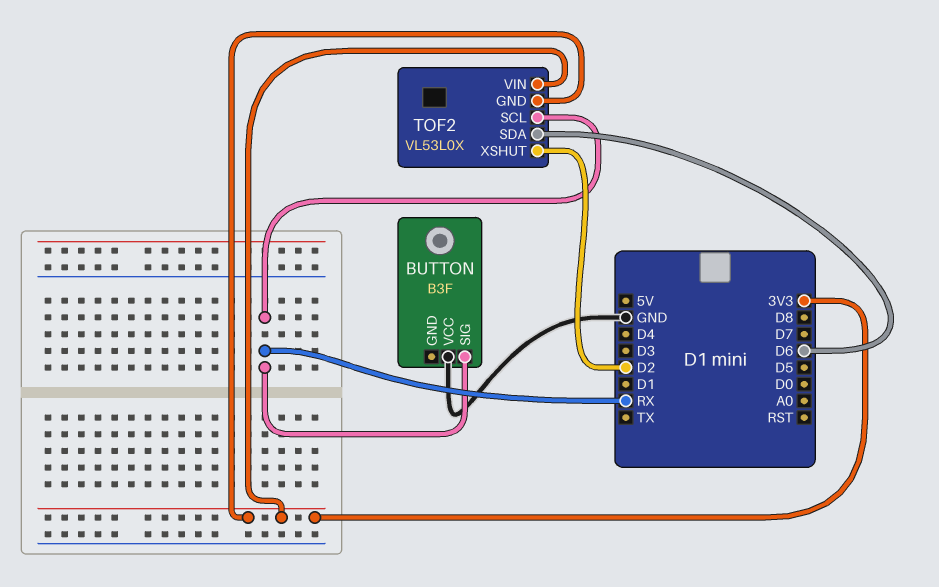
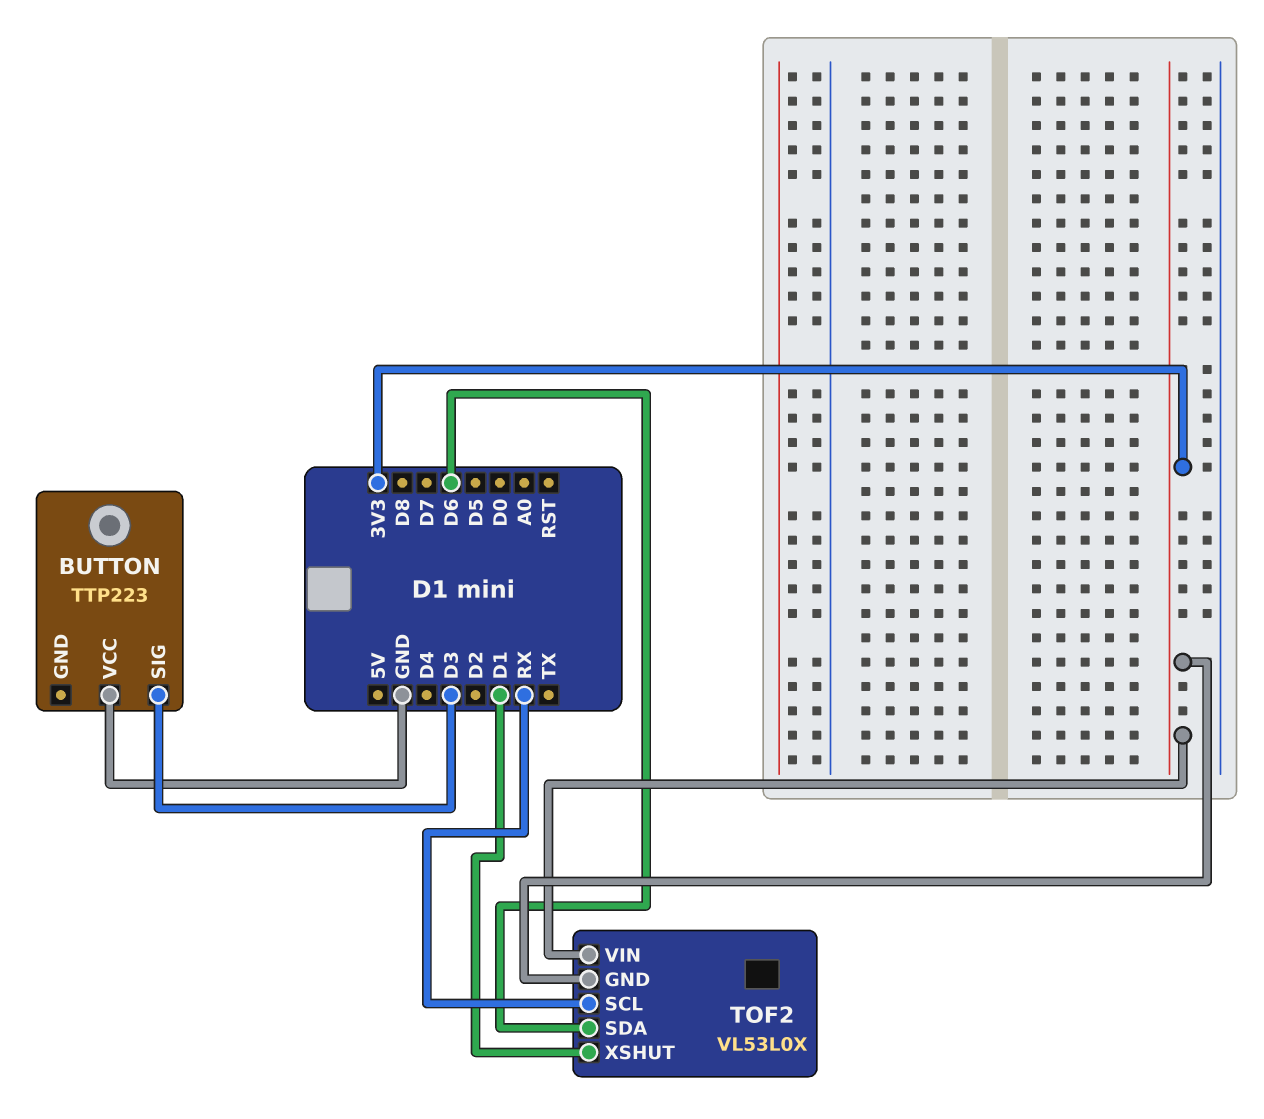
BUTTON: B3F -> TTP223
BUTTON pin SIG: RX -> D3
TOF2 pin XSHUT: D2 -> D1

